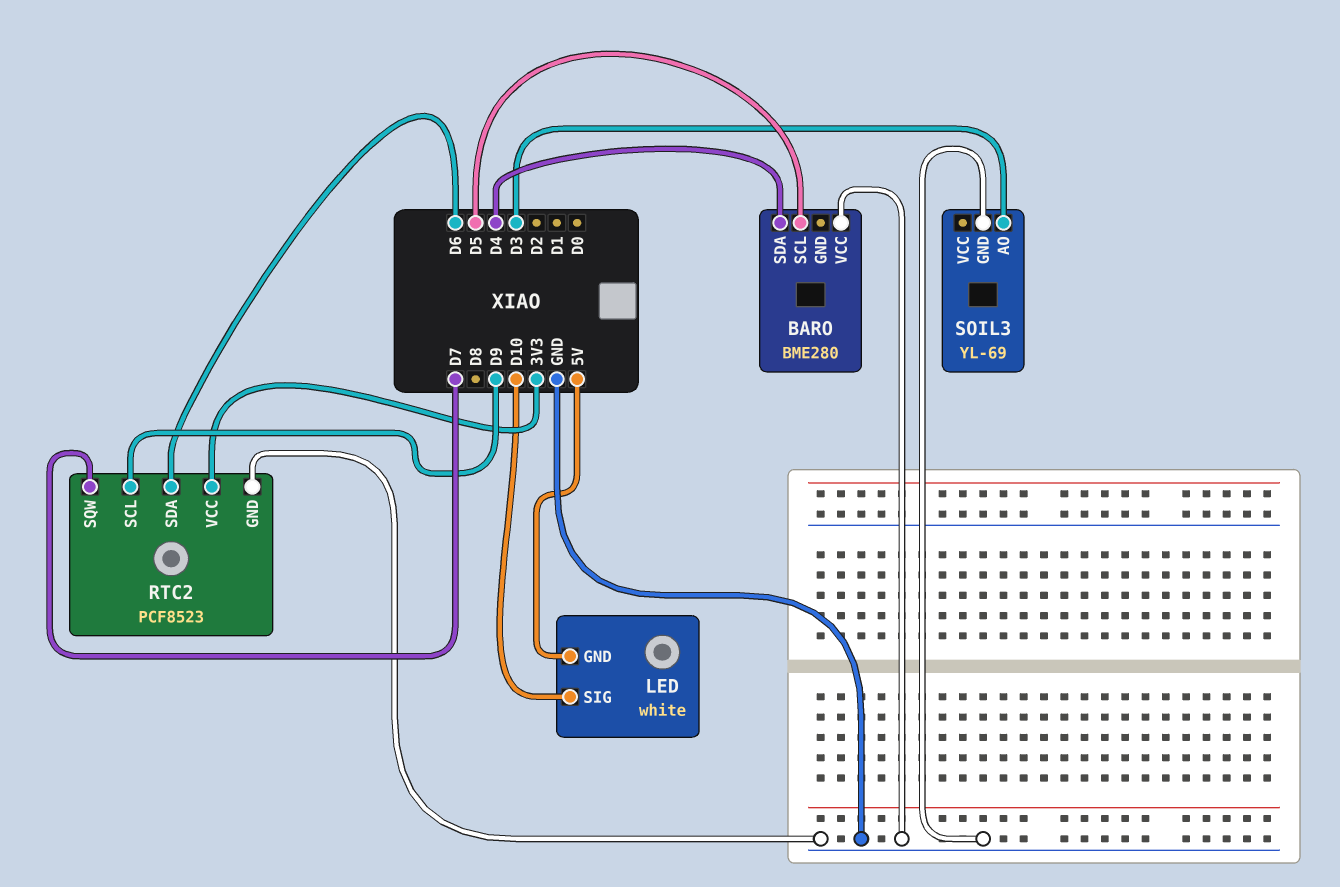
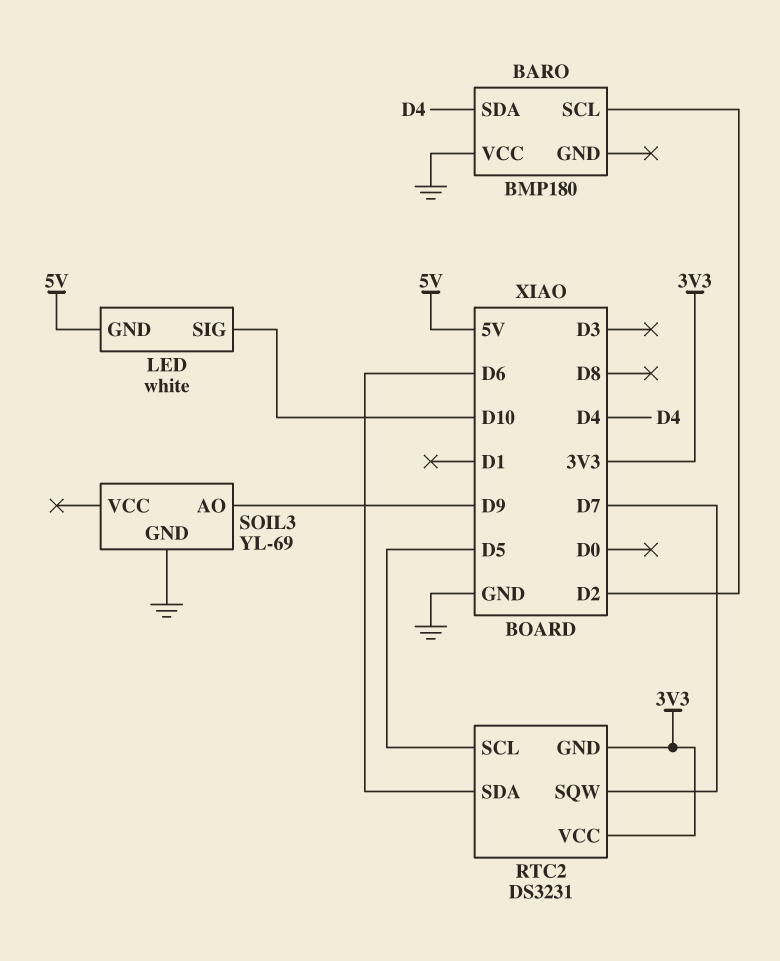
BARO: BME280 -> BMP180
BARO pin SCL: D5 -> D2
RTC2: PCF8523 -> DS3231
RTC2 pin GND: GND -> 3V3
RTC2 pin SCL: D9 -> D5
SOIL3 pin AO: D3 -> D9

